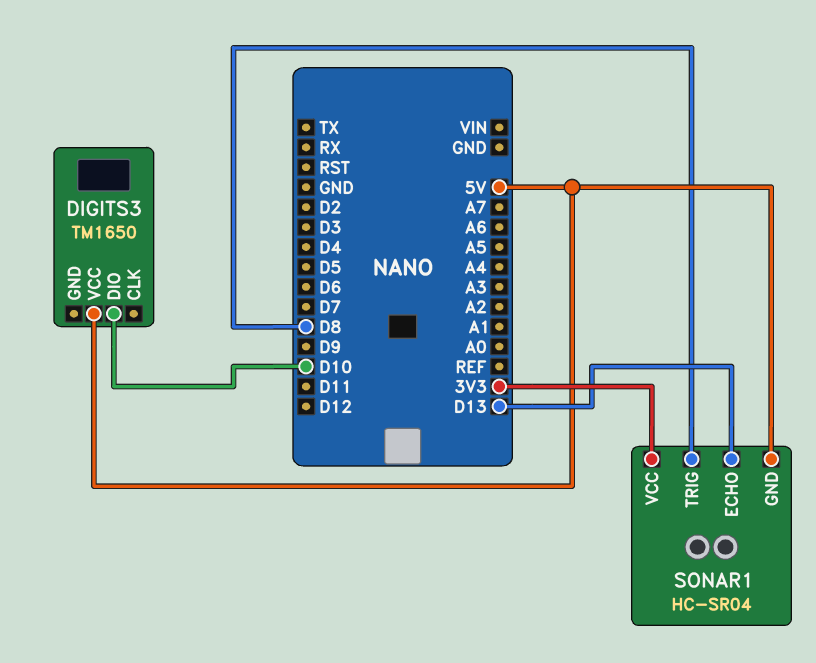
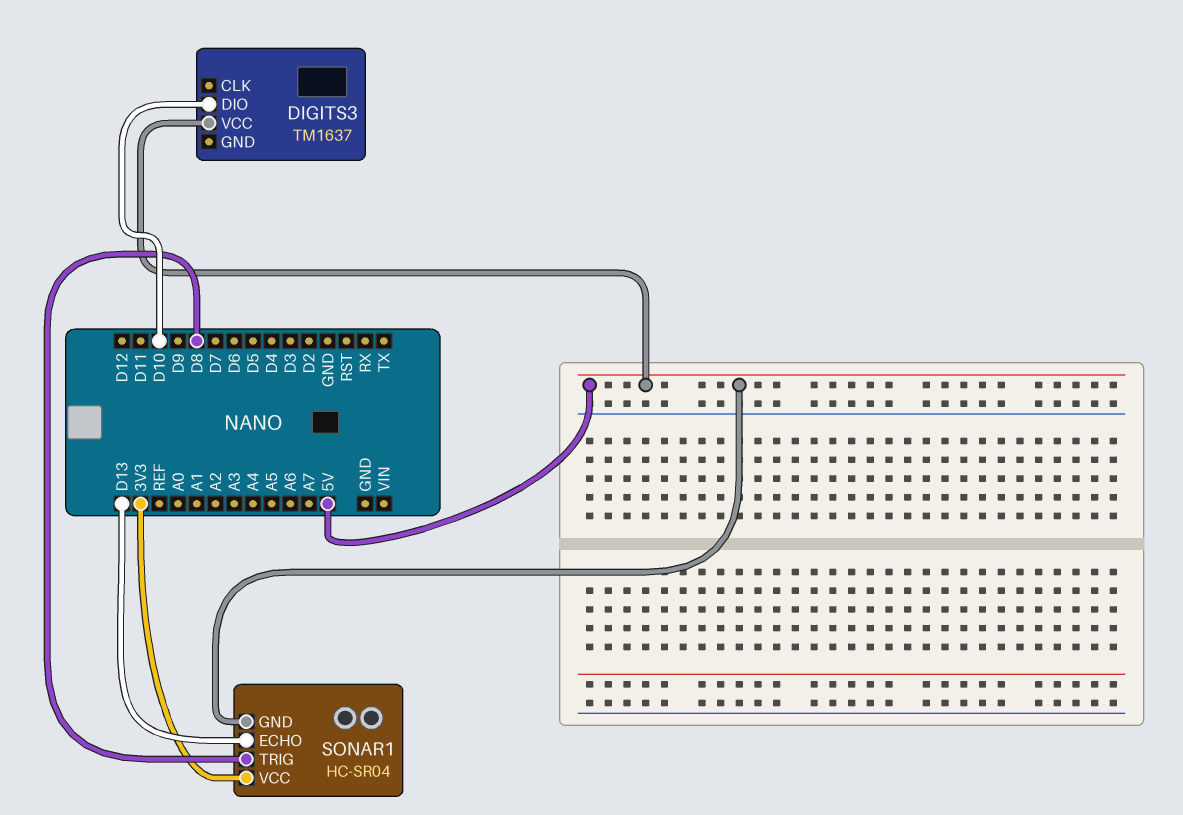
DIGITS3: TM1650 -> TM1637

